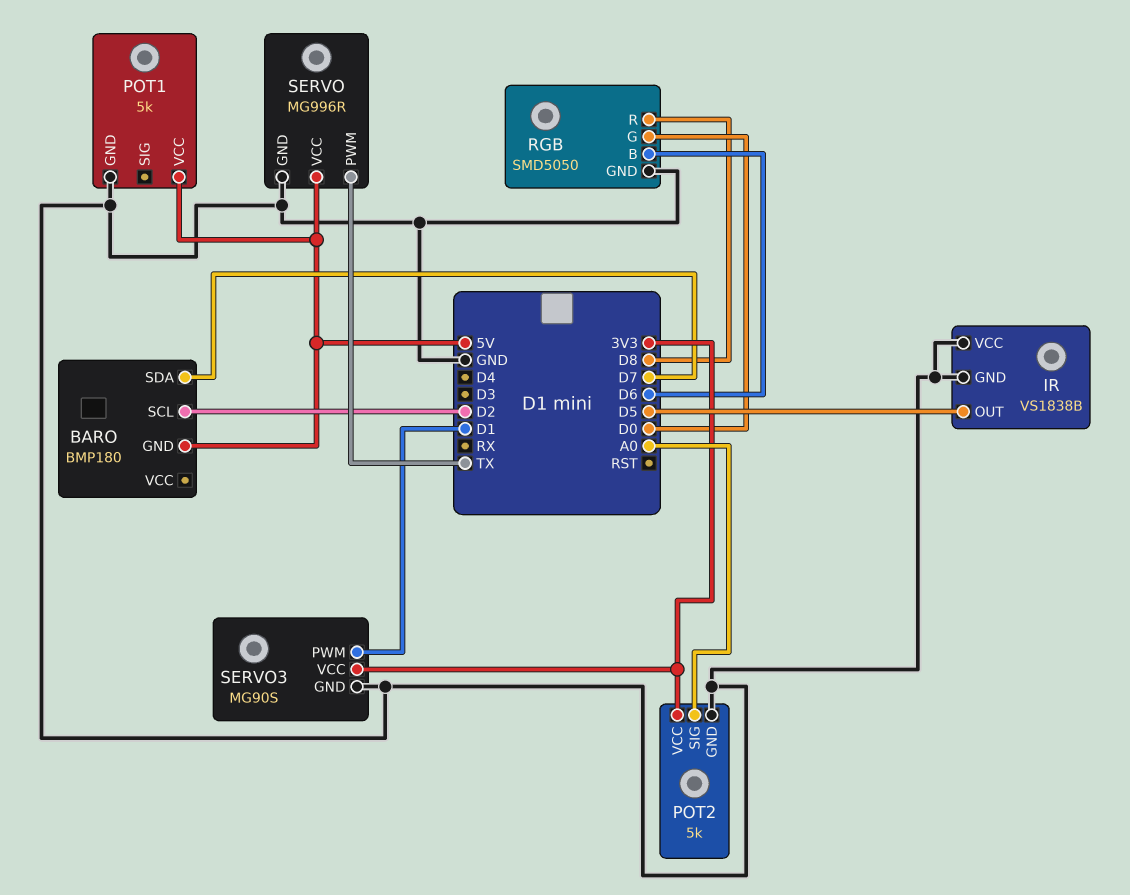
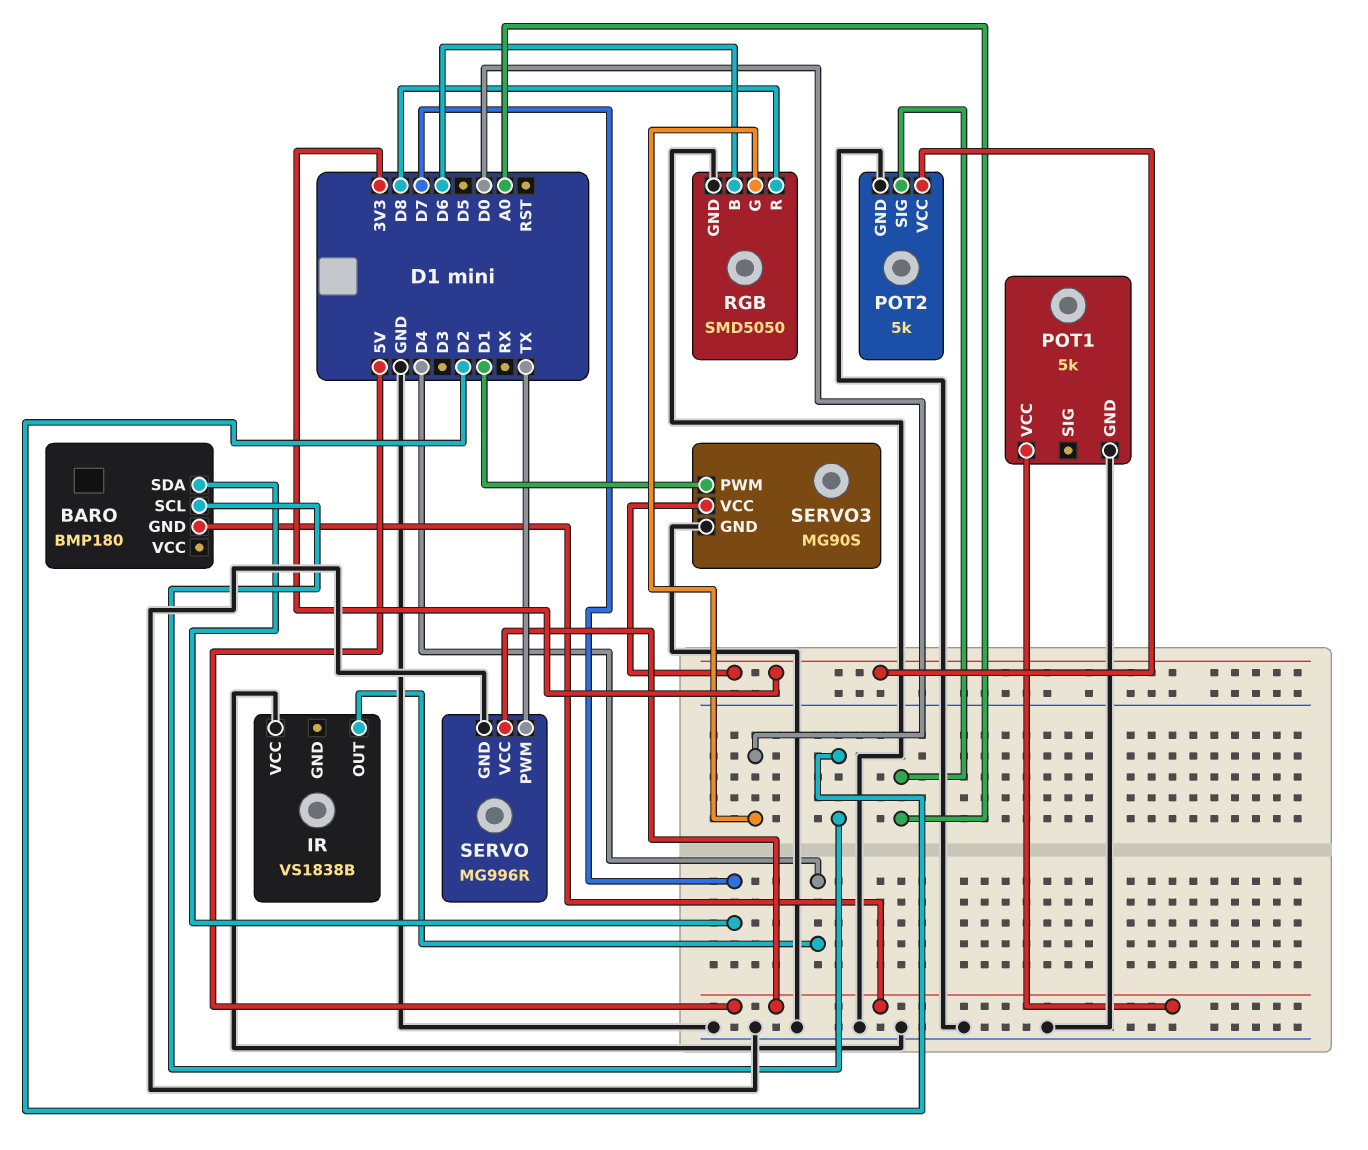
IR pin GND: GND -> none
IR pin OUT: D5 -> D4

